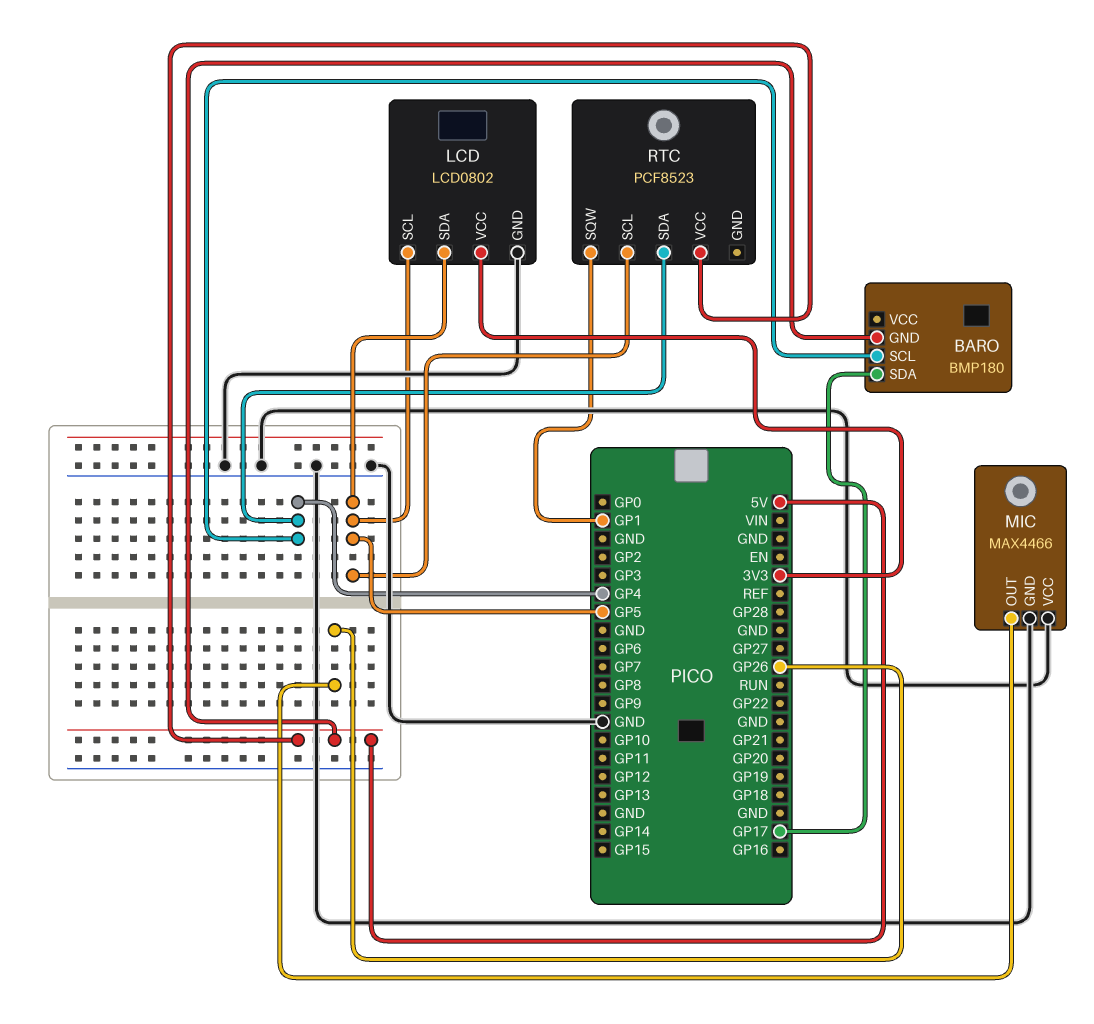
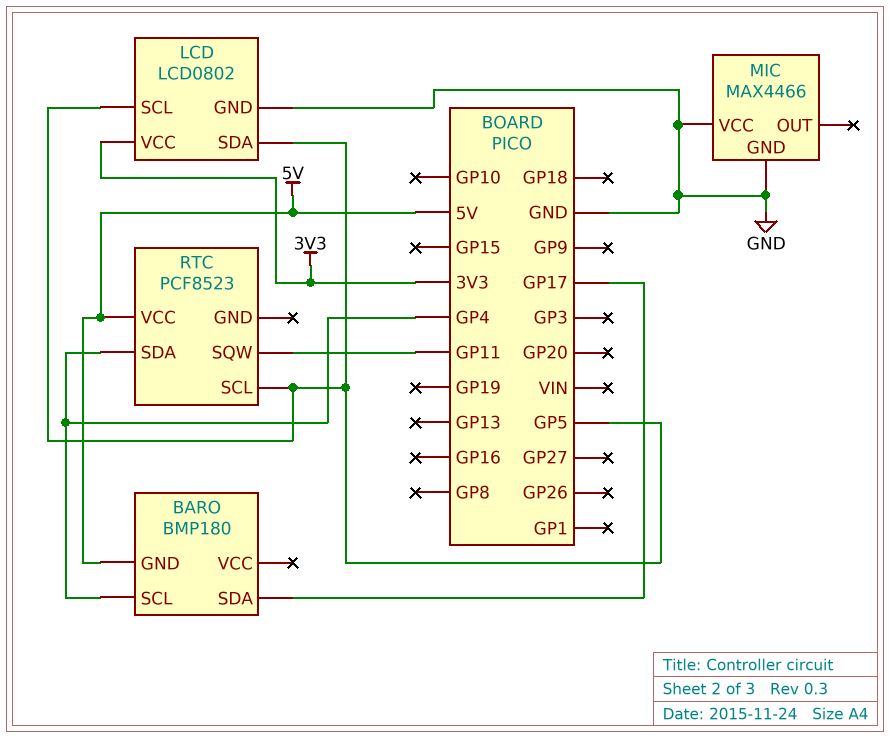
MIC pin OUT: GP26 -> none
RTC pin SQW: GP1 -> GP11

